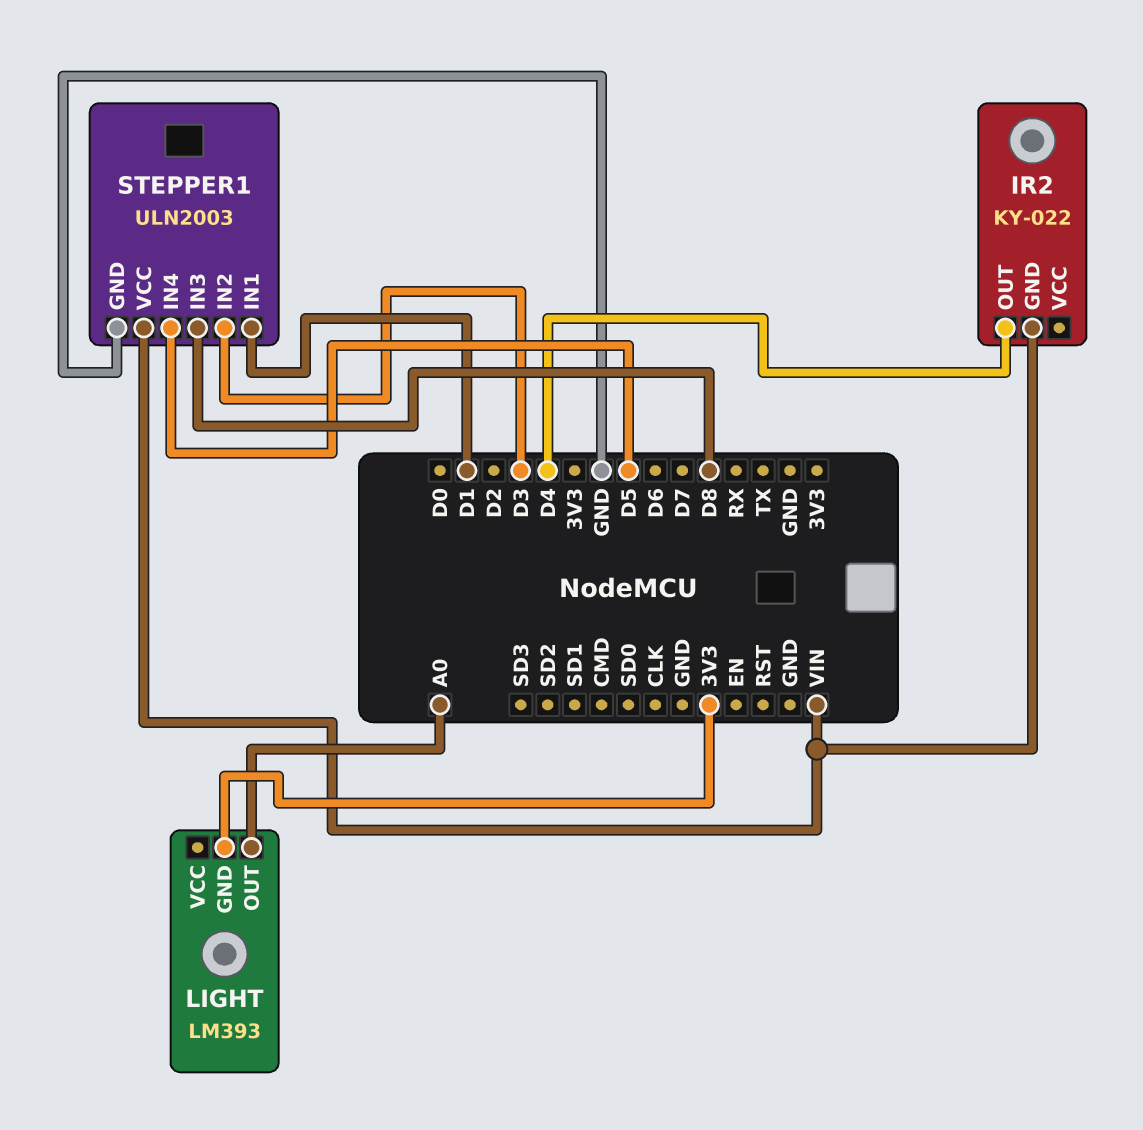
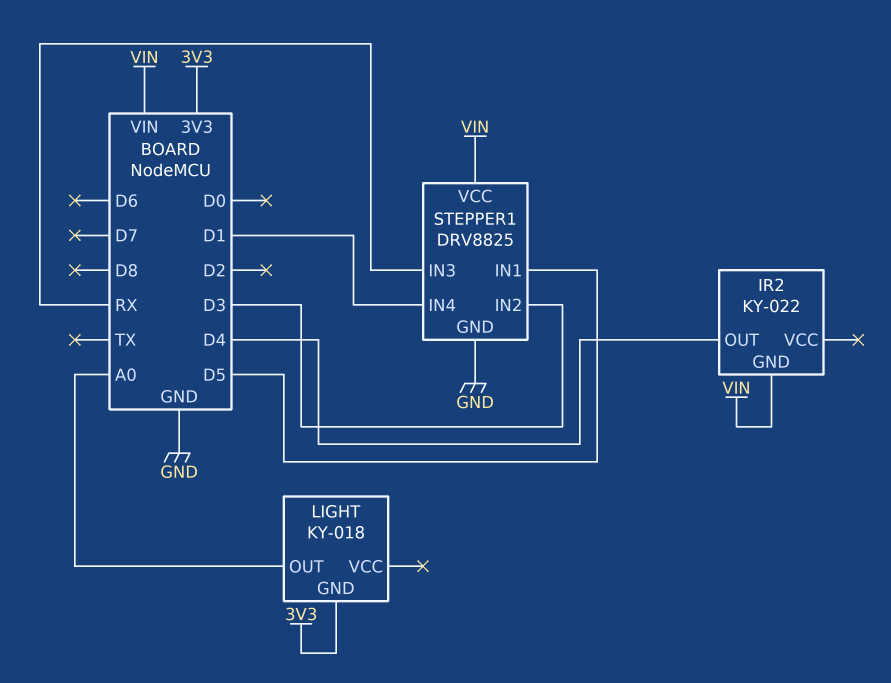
LIGHT: LM393 -> KY-018
STEPPER1: ULN2003 -> DRV8825
STEPPER1 pin IN1: D1 -> D5
STEPPER1 pin IN3: D8 -> RX
STEPPER1 pin IN4: D5 -> D1

